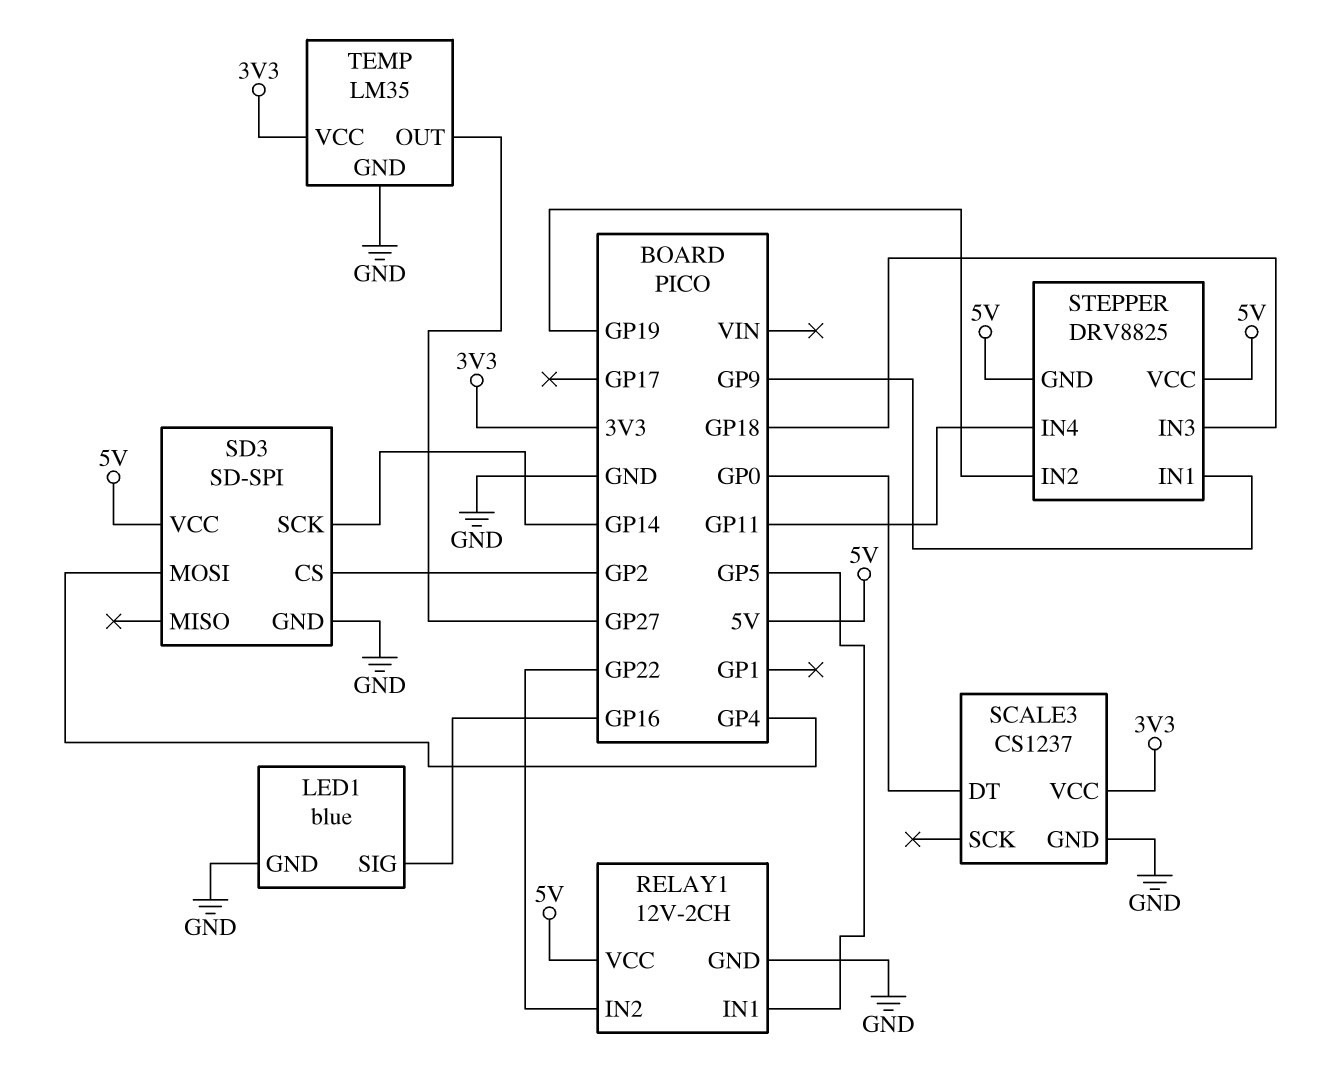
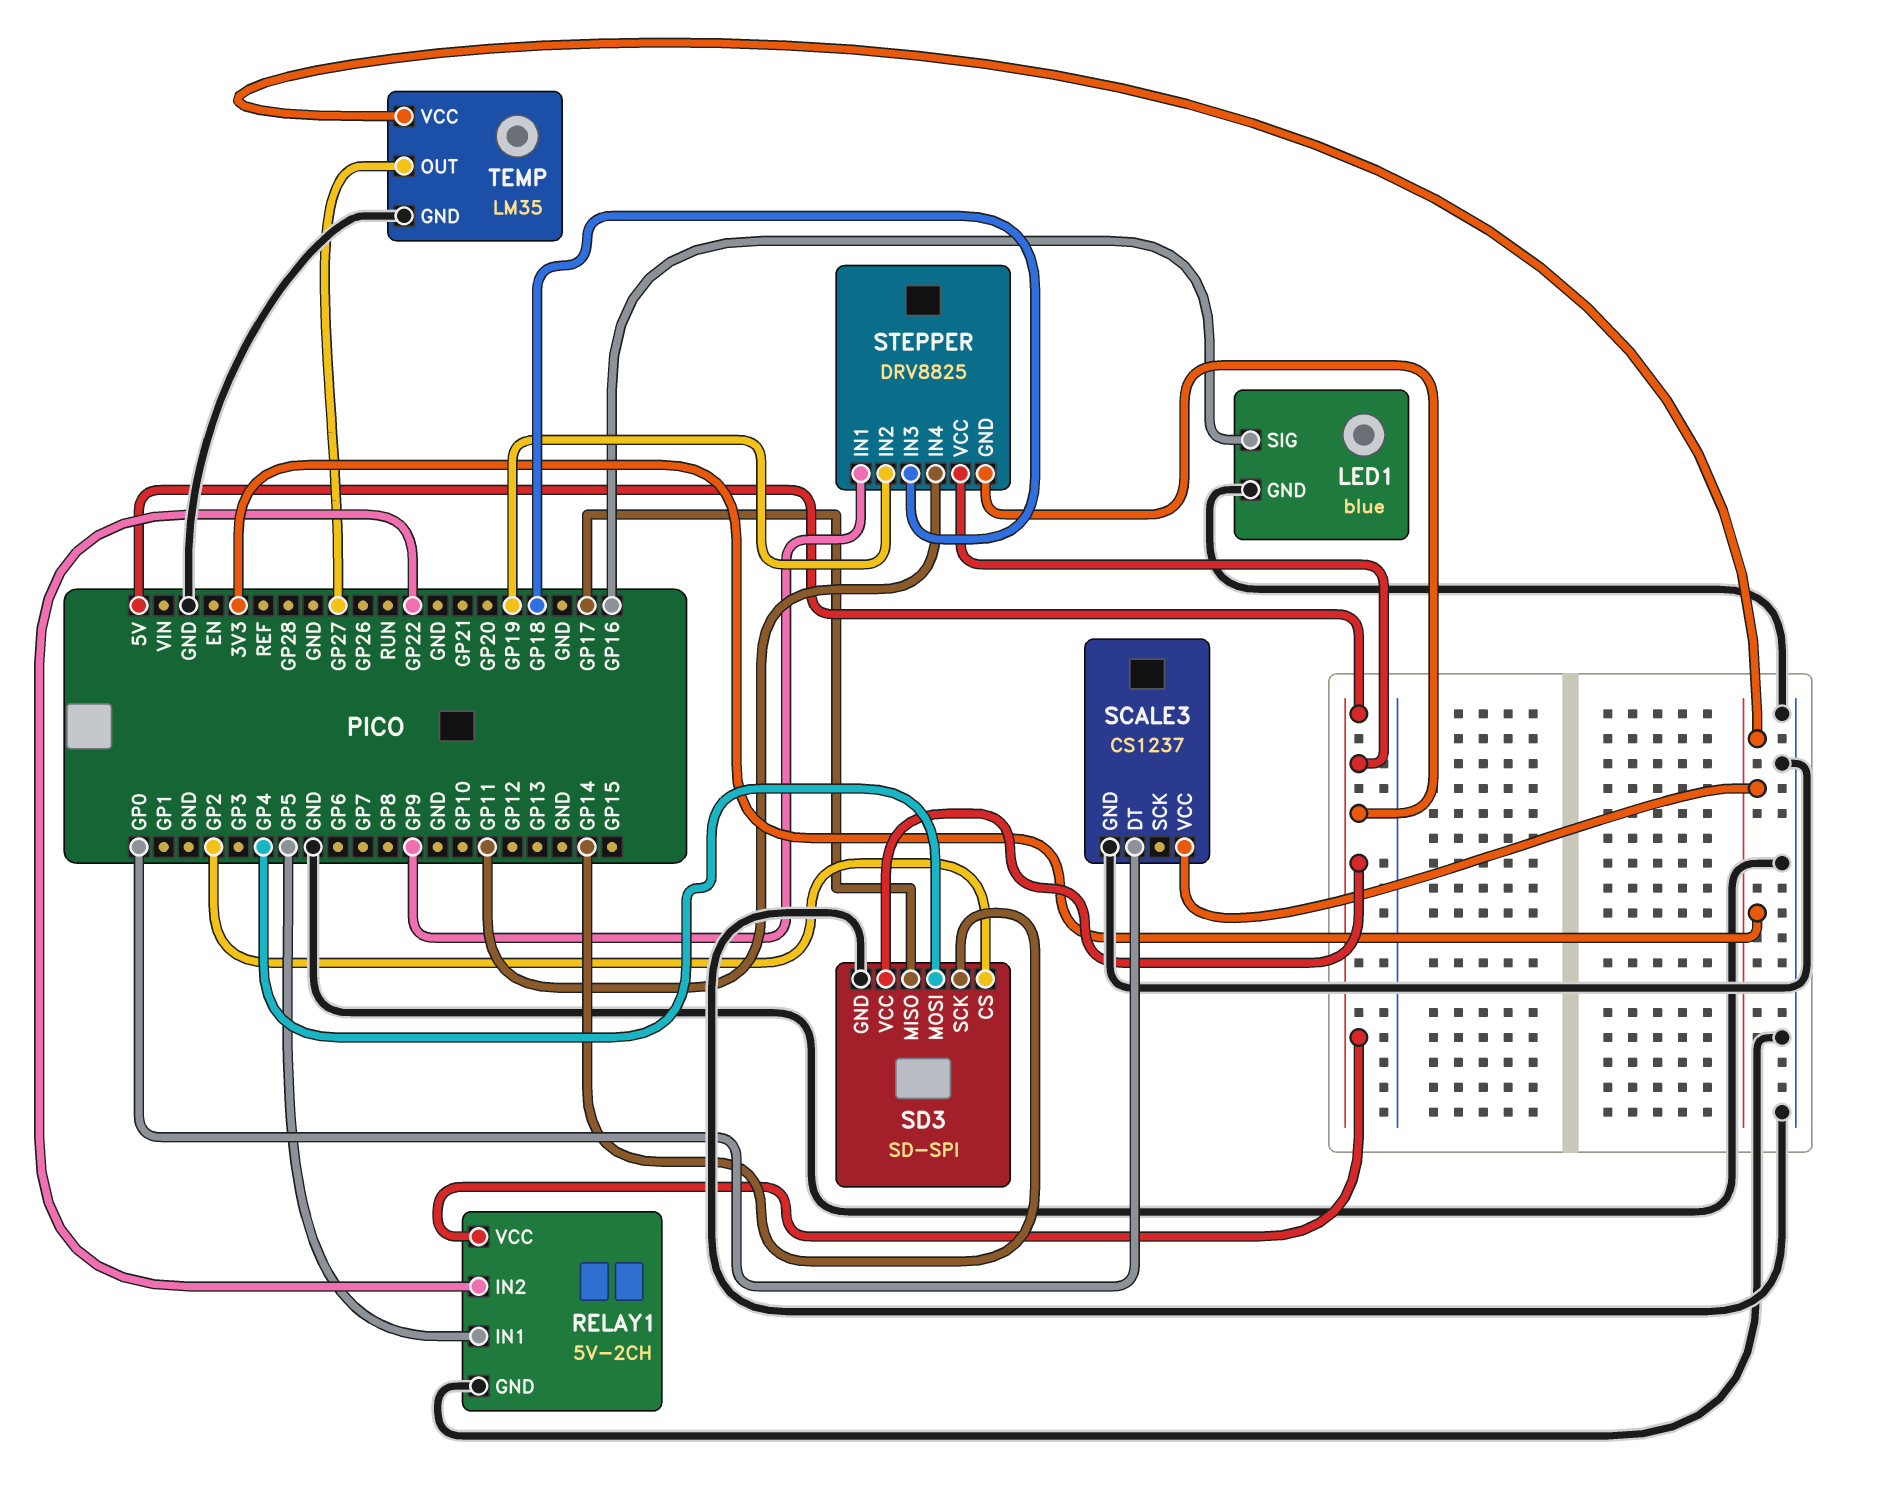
RELAY1: 12V-2CH -> 5V-2CH
SD3 pin MISO: none -> GP17

